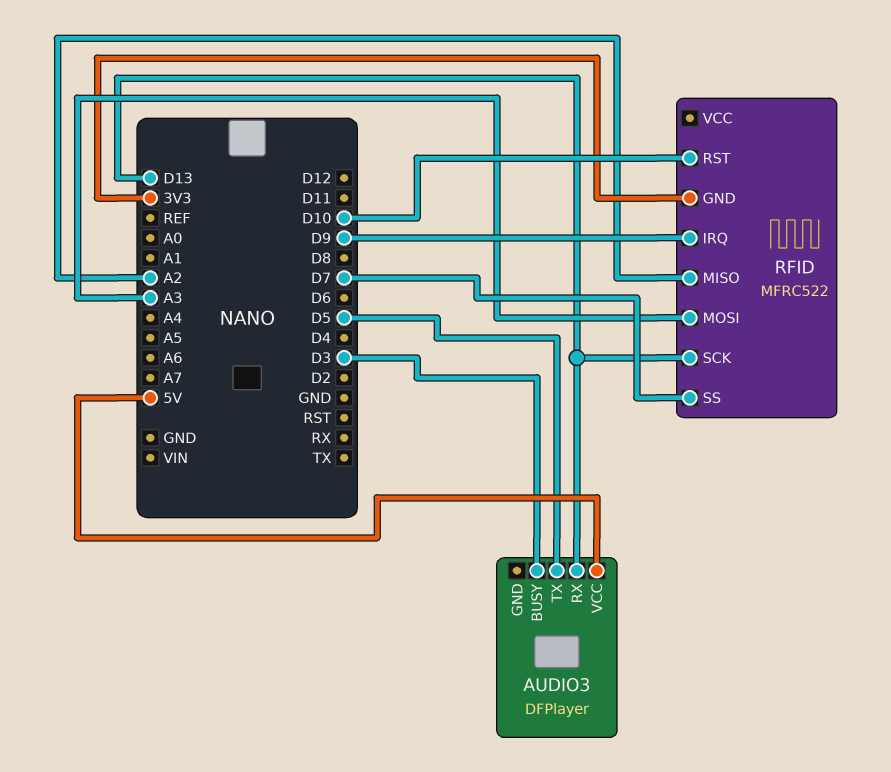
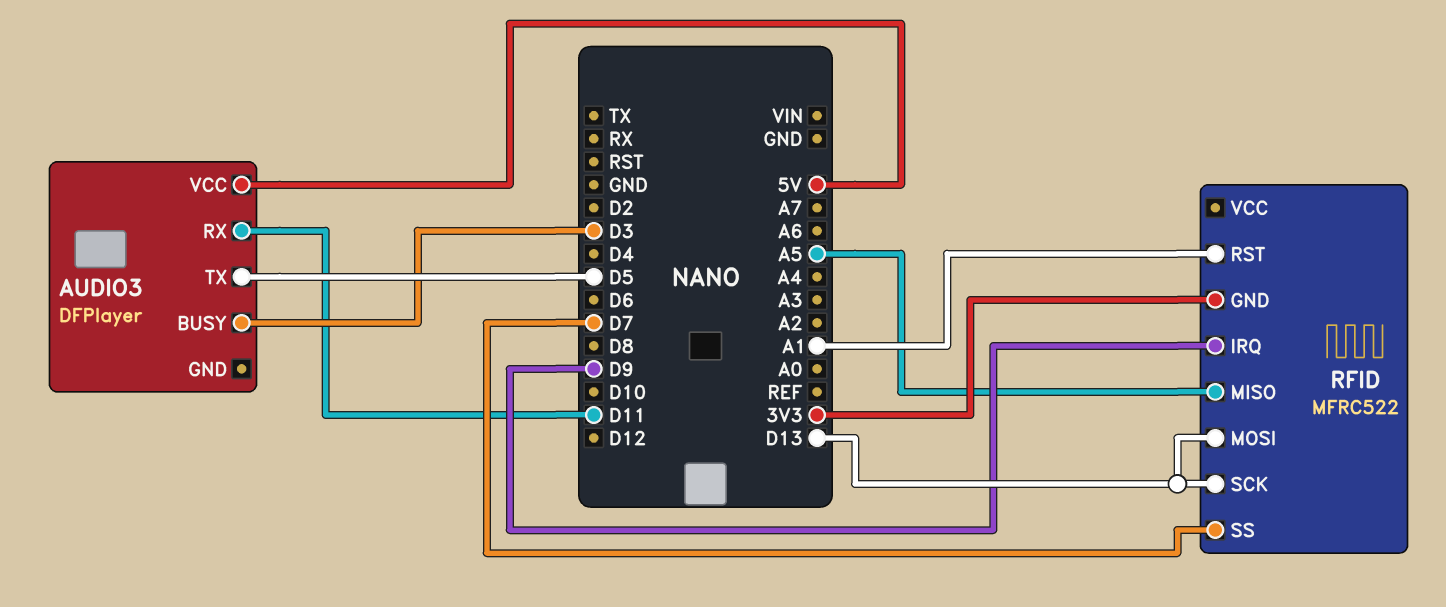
AUDIO3 pin RX: D13 -> D11
RFID pin MISO: A2 -> A5
RFID pin MOSI: A3 -> D13
RFID pin RST: D10 -> A1

